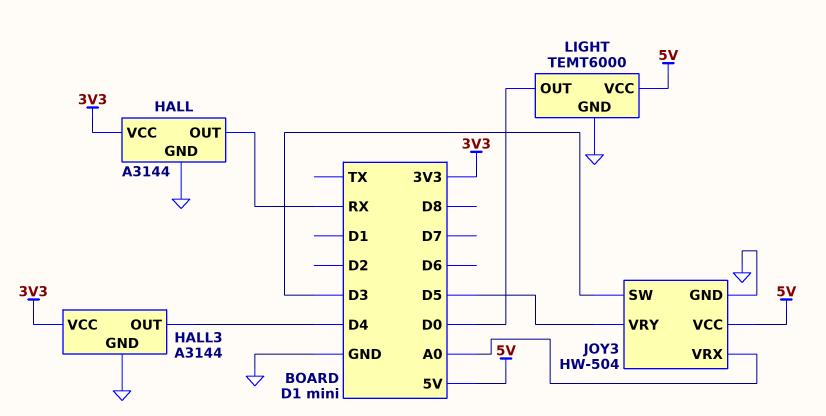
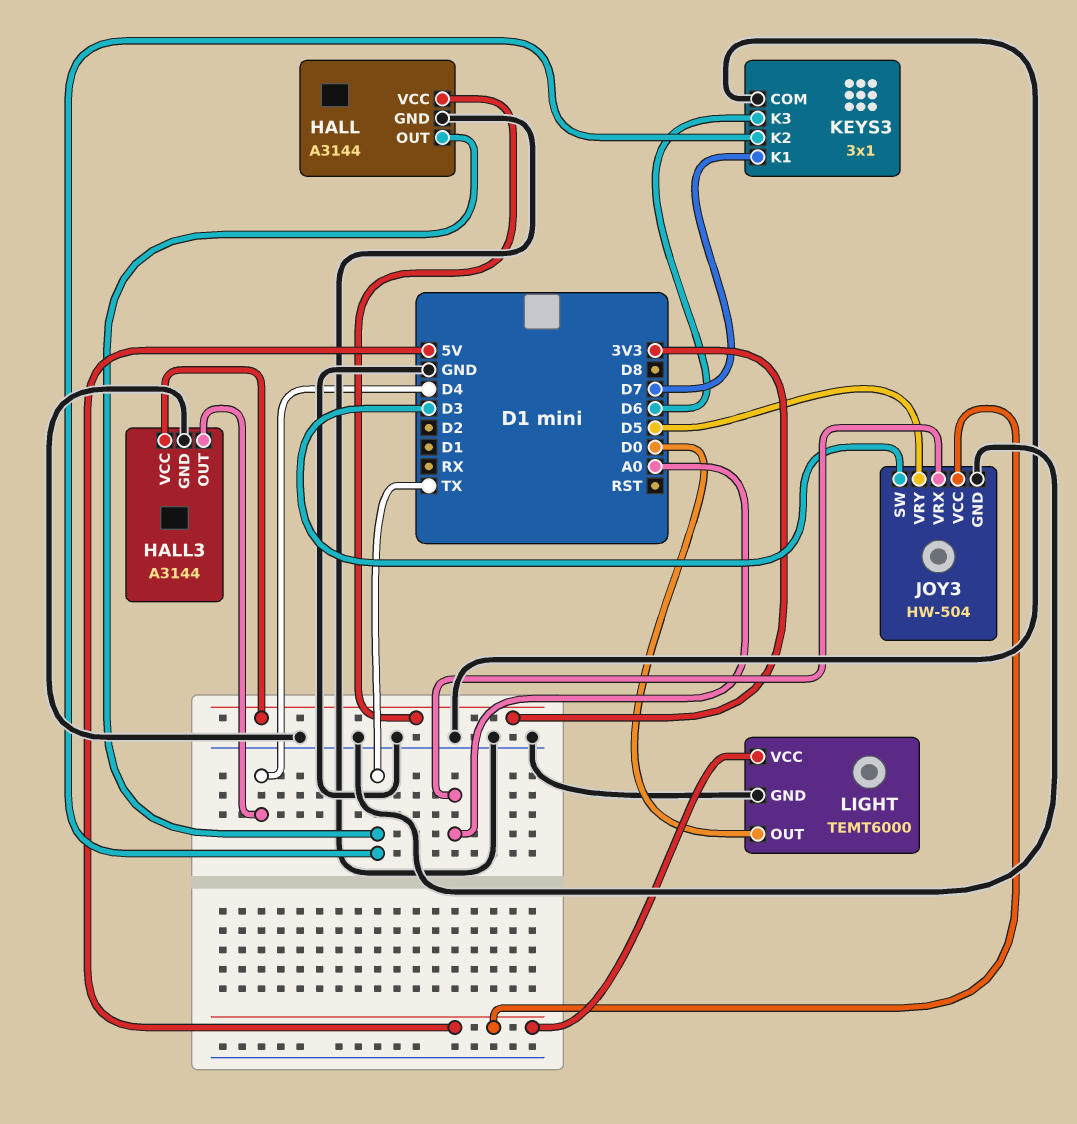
HALL pin OUT: RX -> TX
KEYS3: none -> 3x1
KEYS3 pin COM: none -> GND
KEYS3 pin K1: none -> D7
KEYS3 pin K2: none -> TX
KEYS3 pin K3: none -> D6

